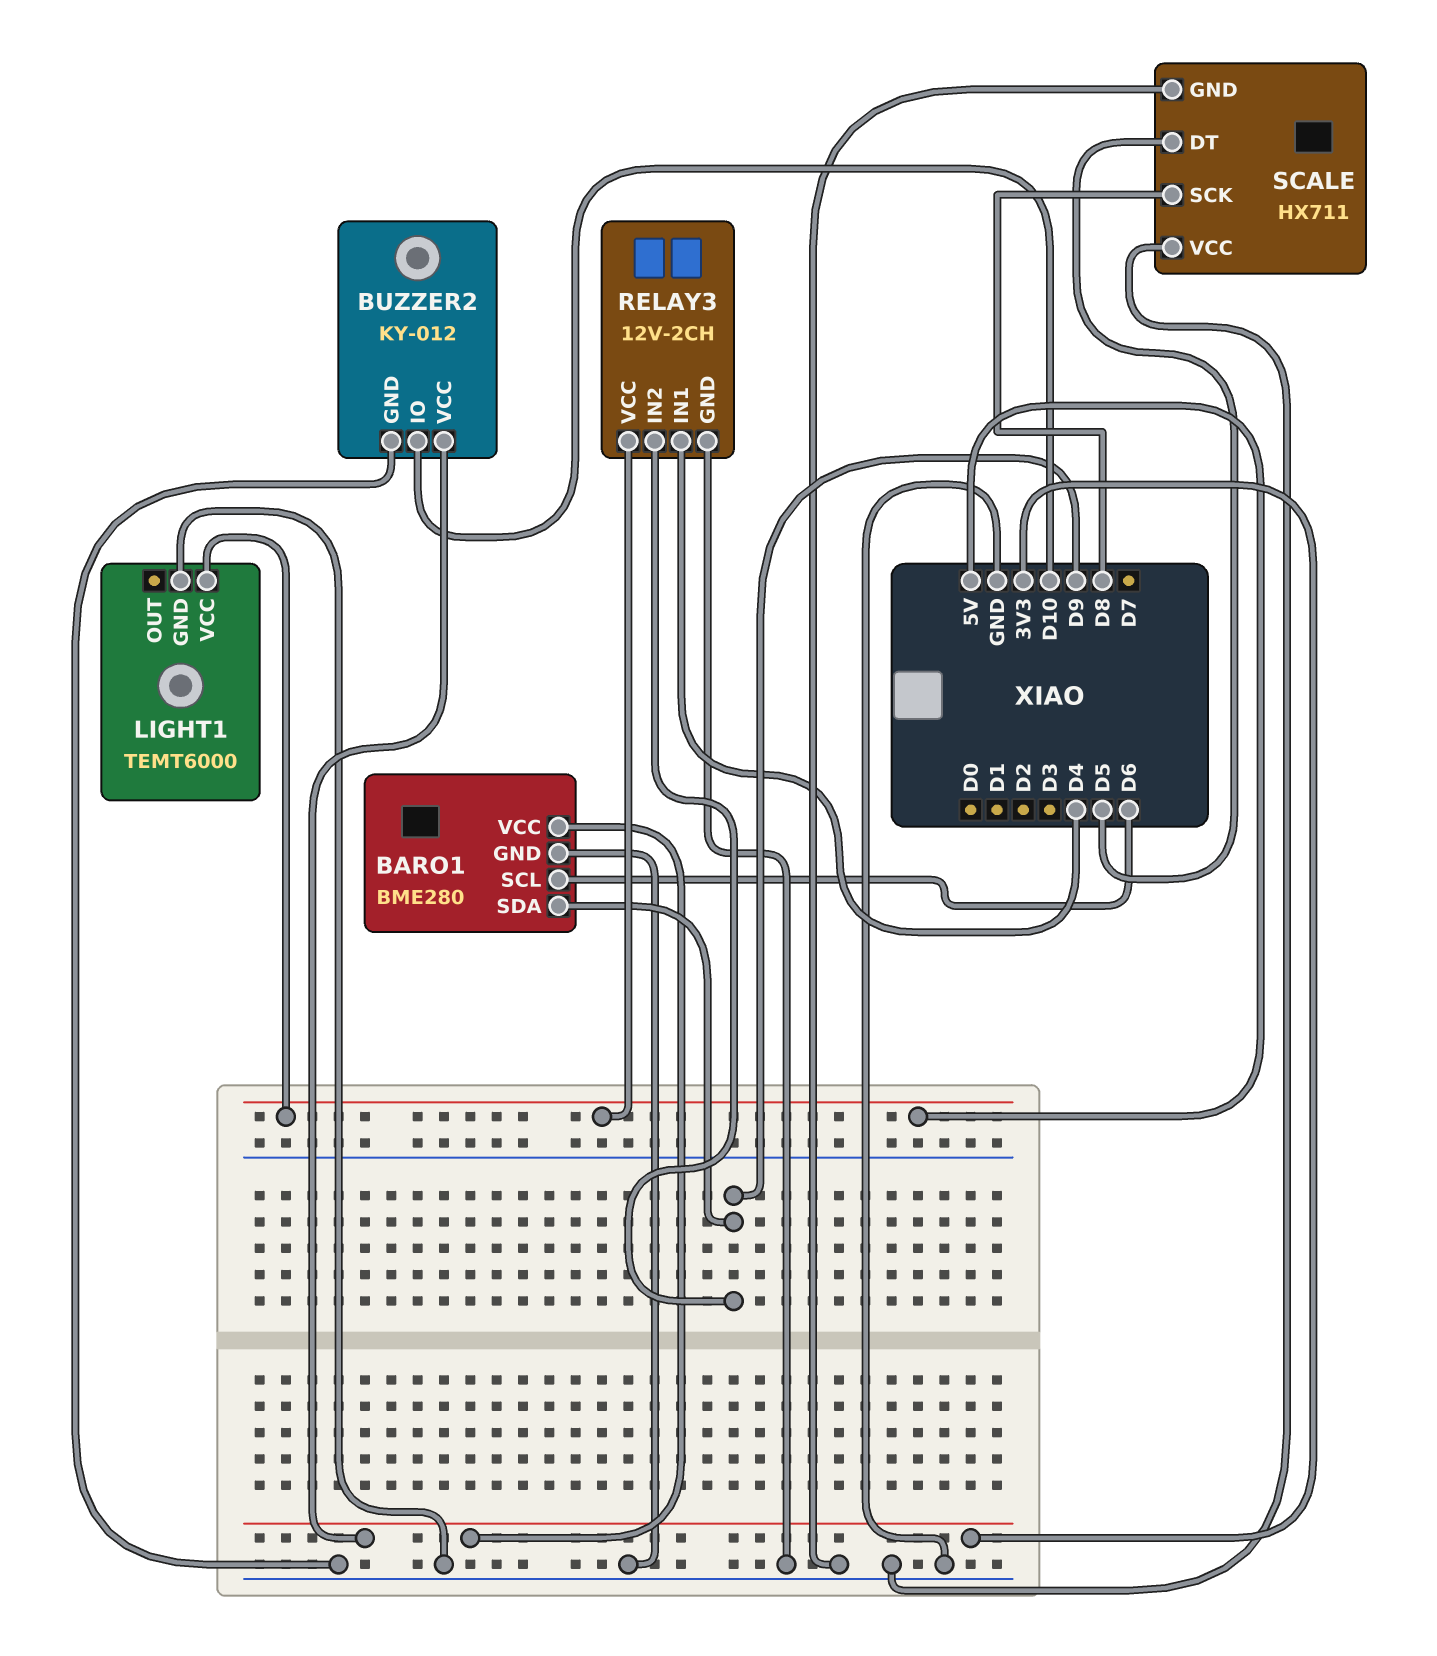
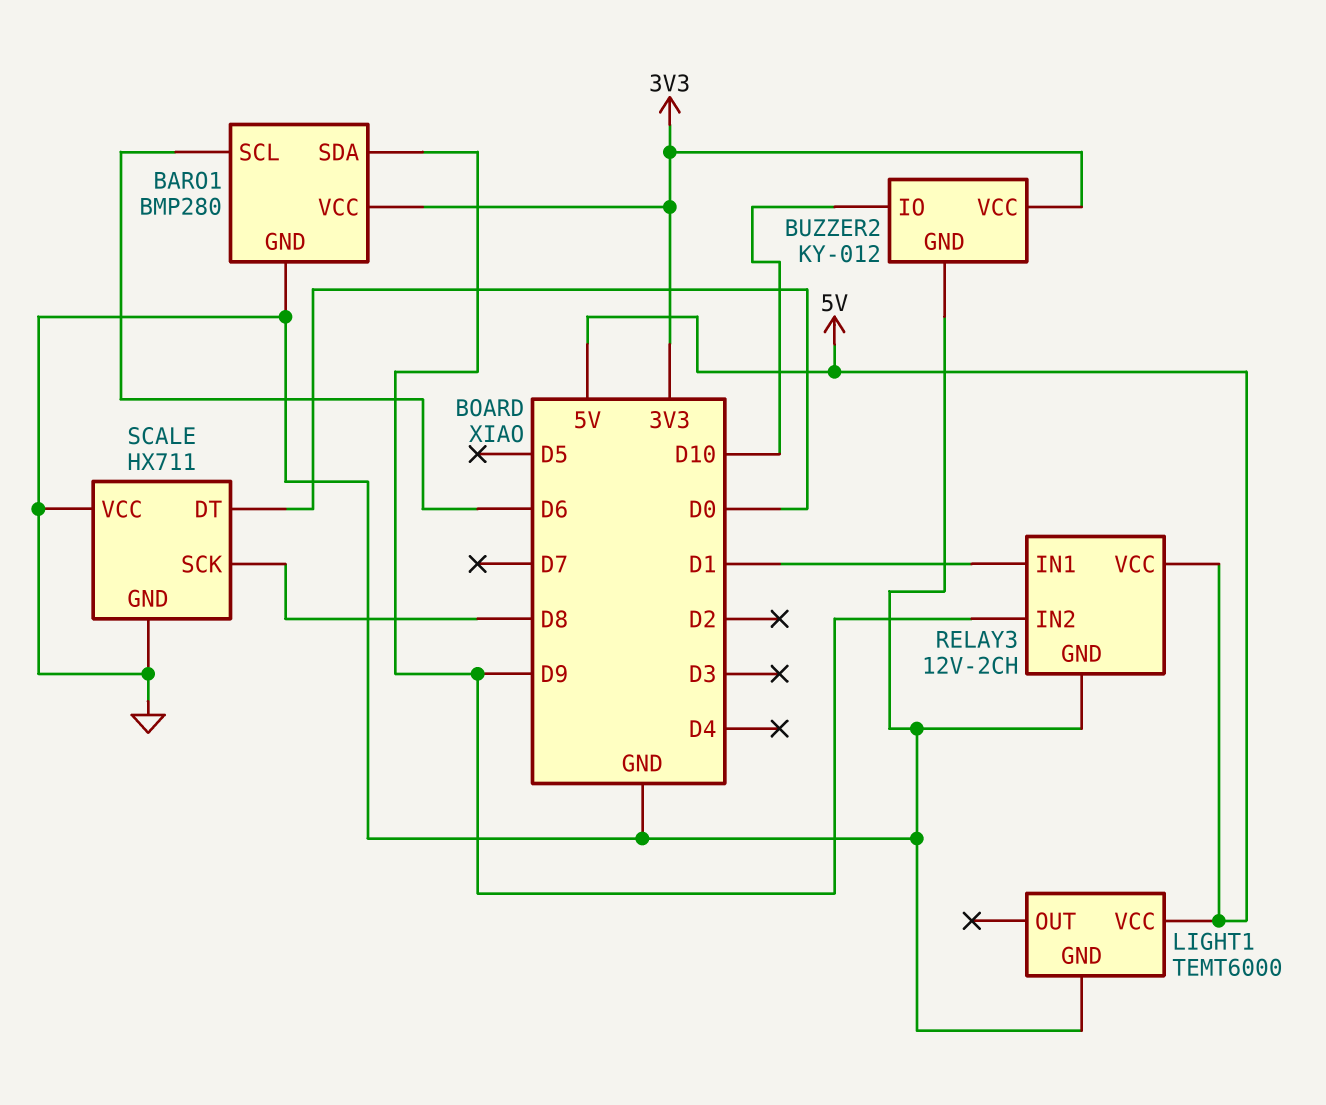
BARO1: BME280 -> BMP280
RELAY3 pin IN1: D4 -> D1
SCALE pin DT: D5 -> D0

